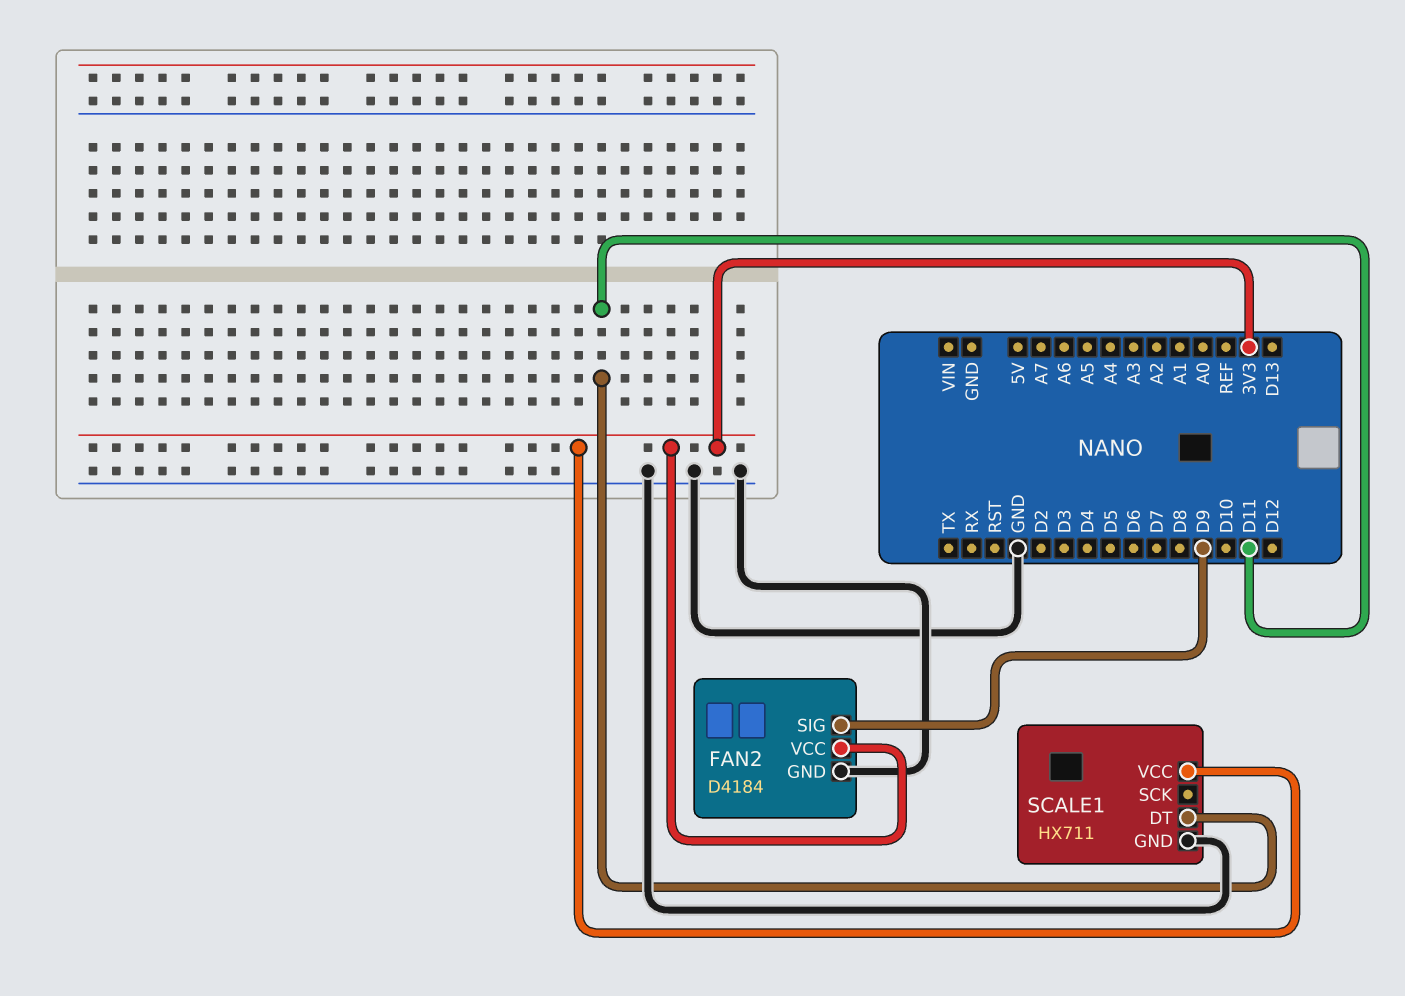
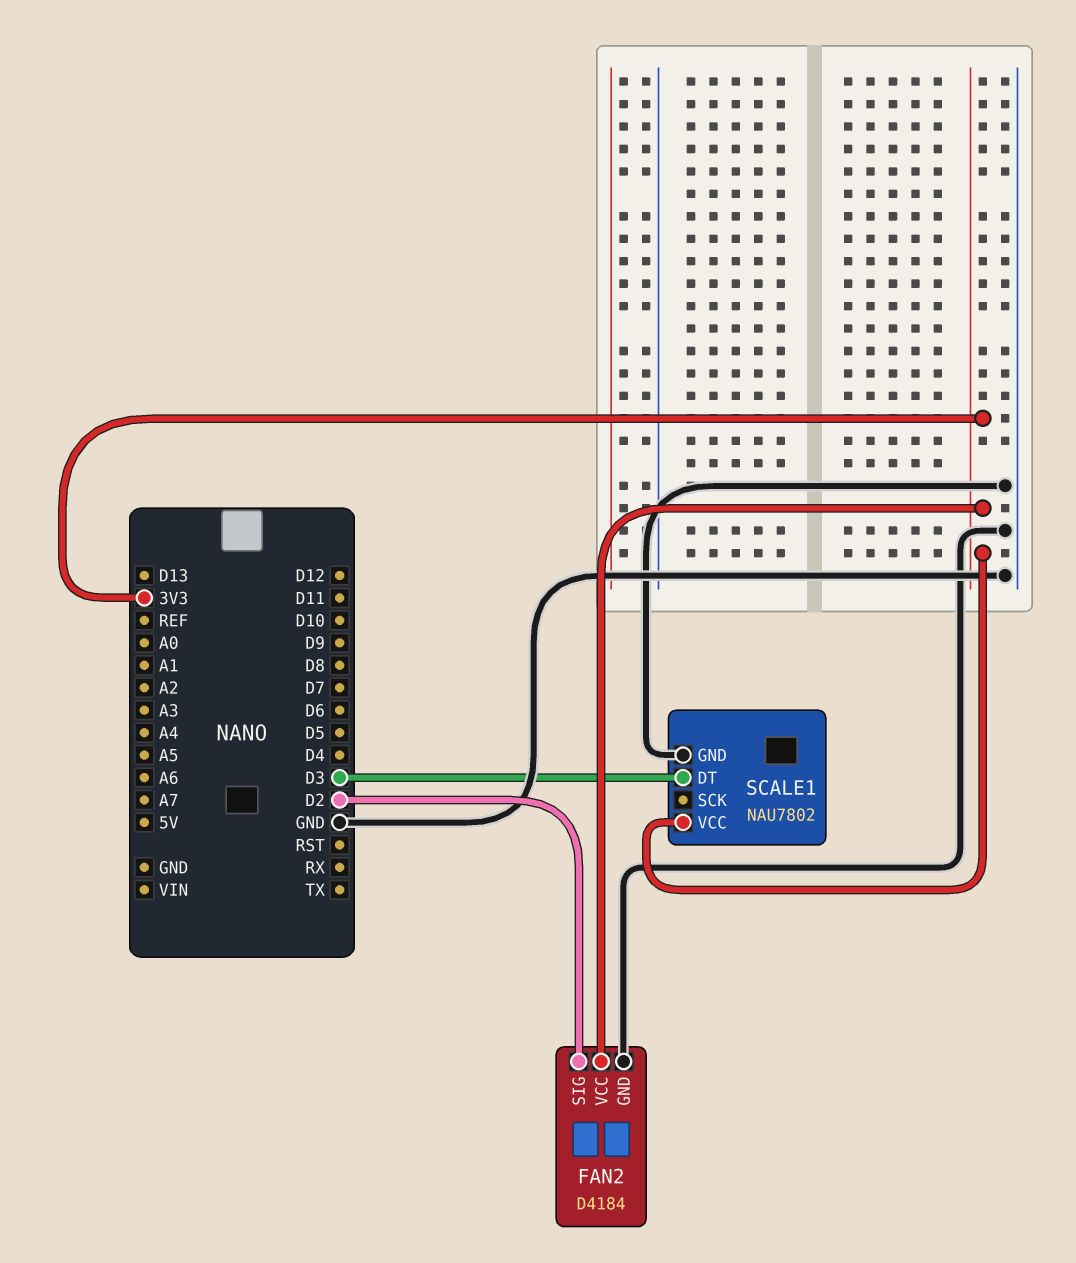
FAN2 pin SIG: D9 -> D2
SCALE1: HX711 -> NAU7802
SCALE1 pin DT: D11 -> D3

